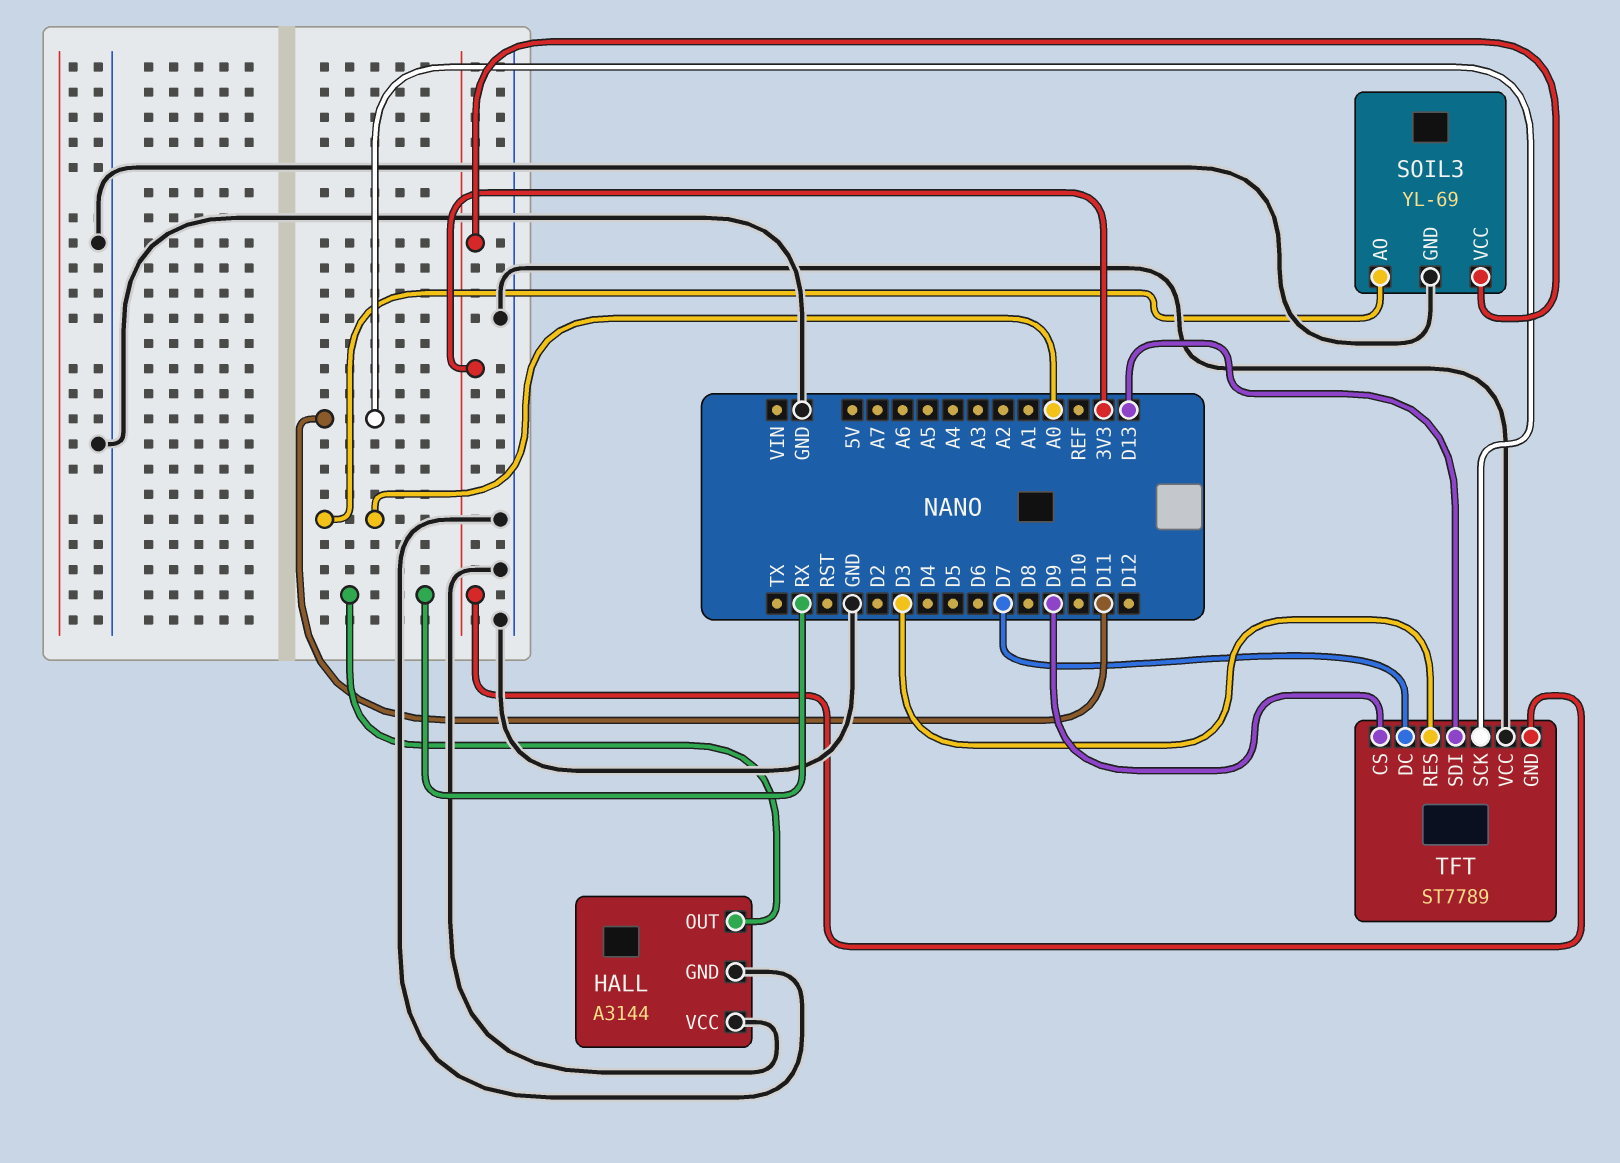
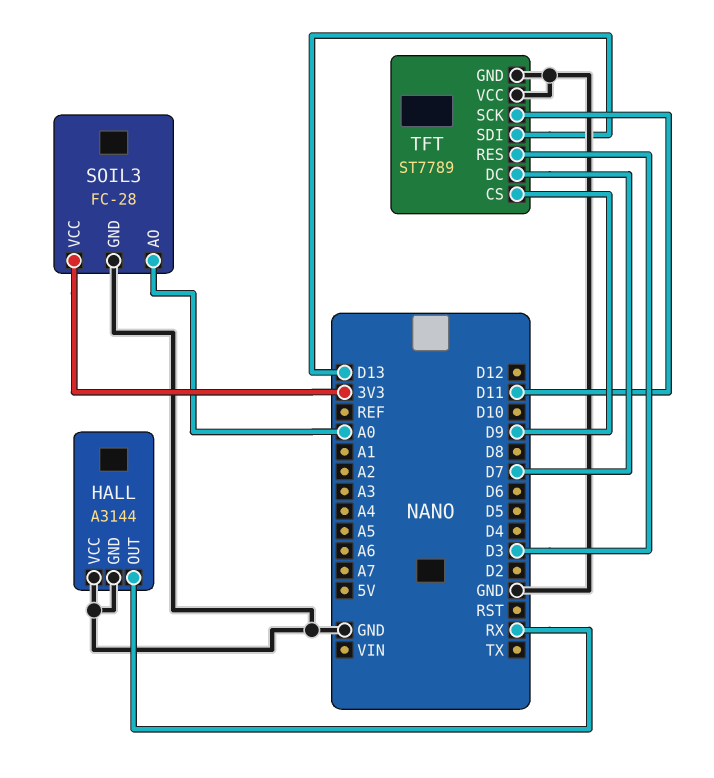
SOIL3: YL-69 -> FC-28
TFT pin GND: 3V3 -> GND

